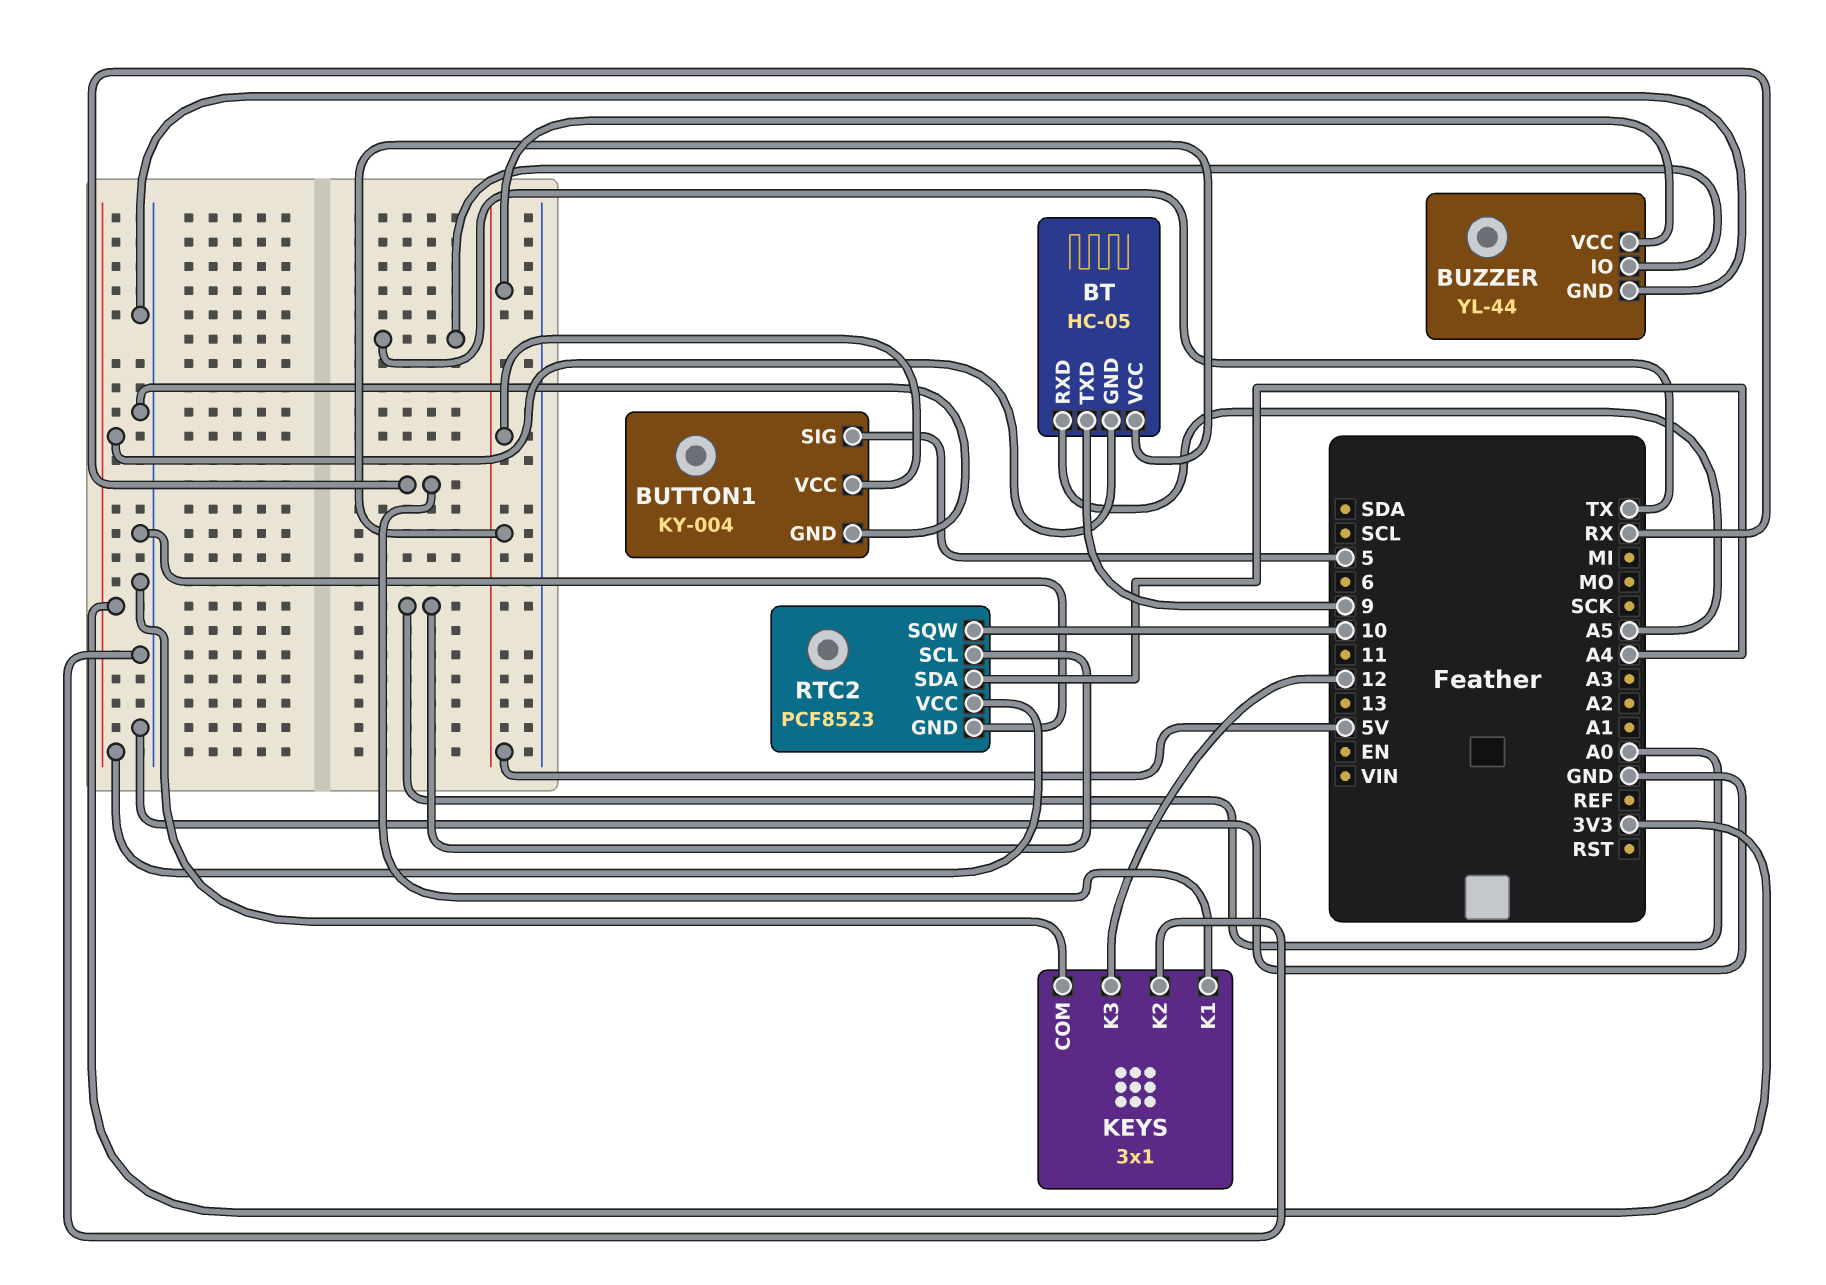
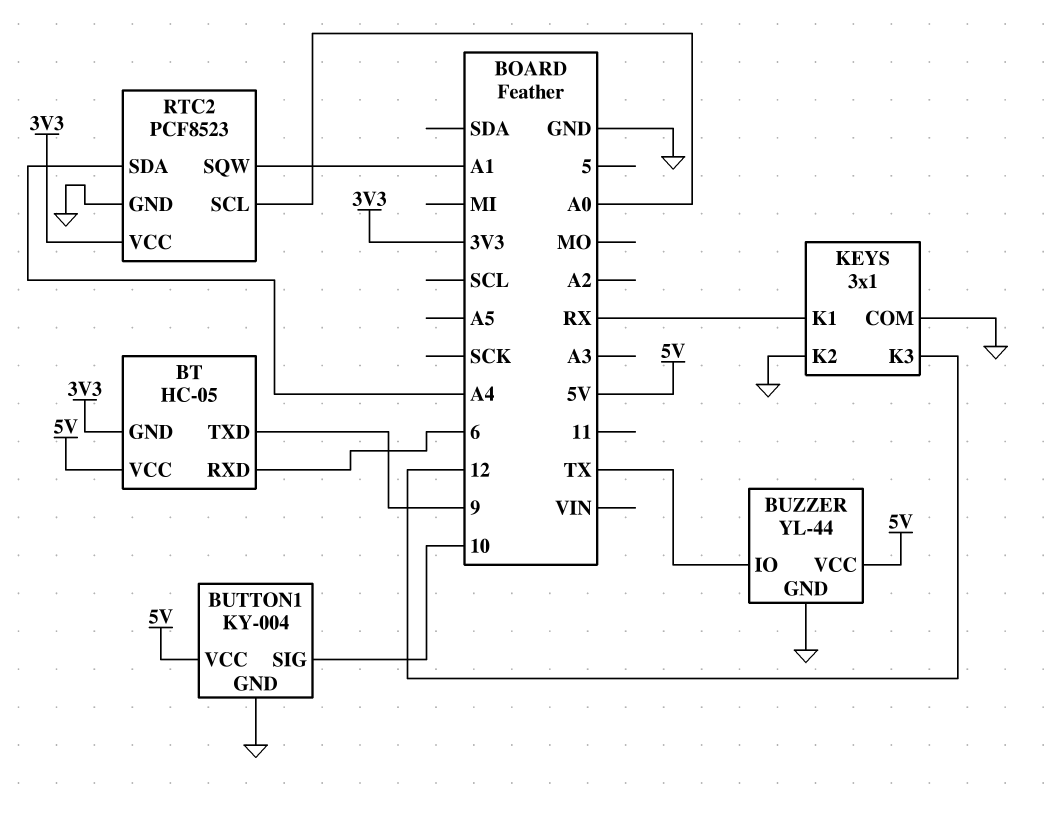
BT pin RXD: A5 -> 6
BUTTON1 pin SIG: 5 -> 10
RTC2 pin SQW: 10 -> A1

